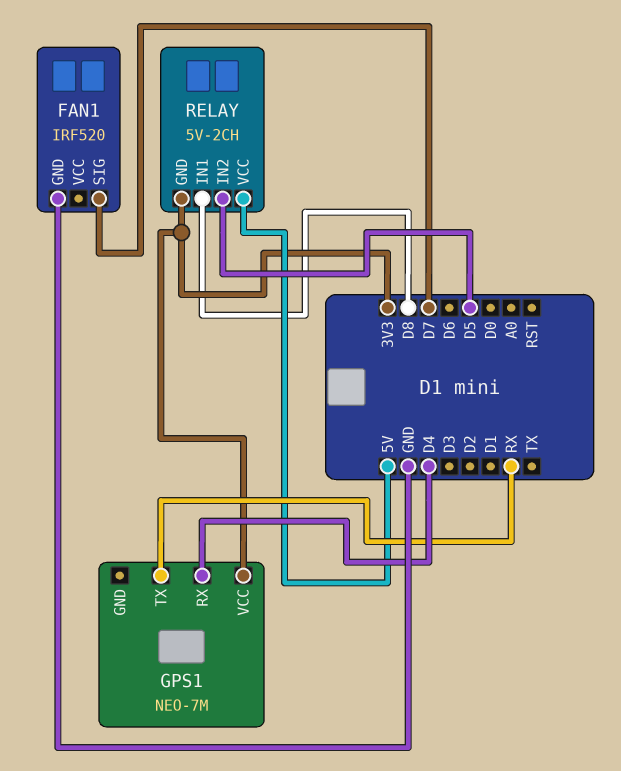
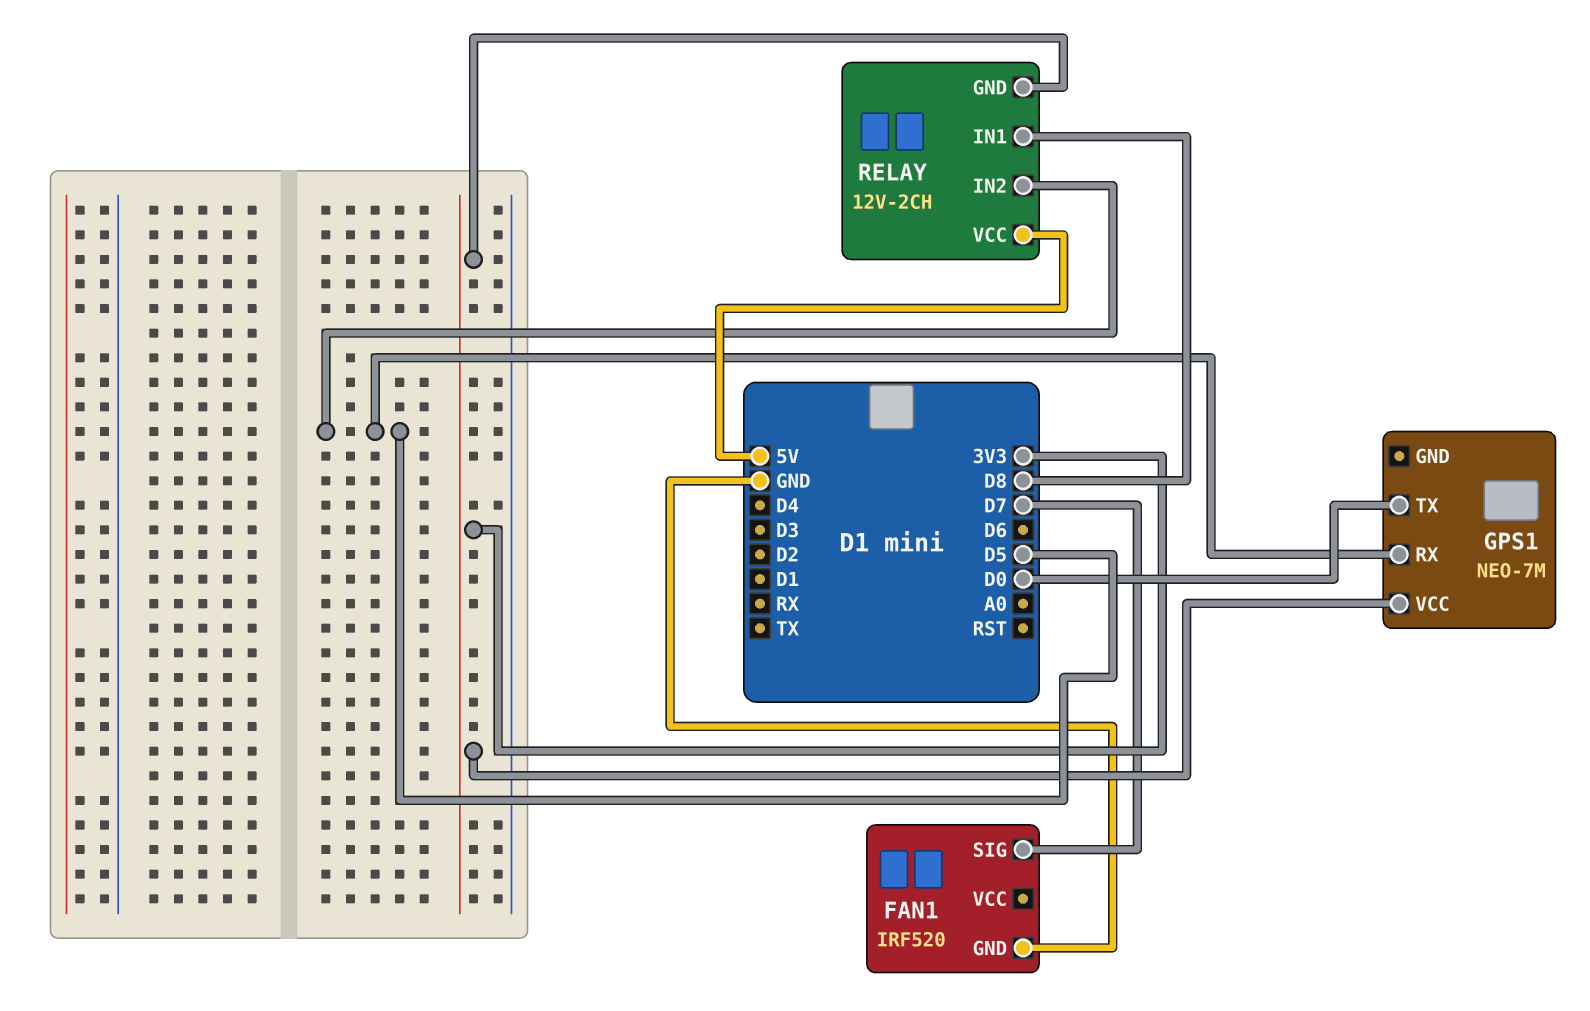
GPS1 pin RX: D4 -> D5
GPS1 pin TX: RX -> D0
RELAY: 5V-2CH -> 12V-2CH

